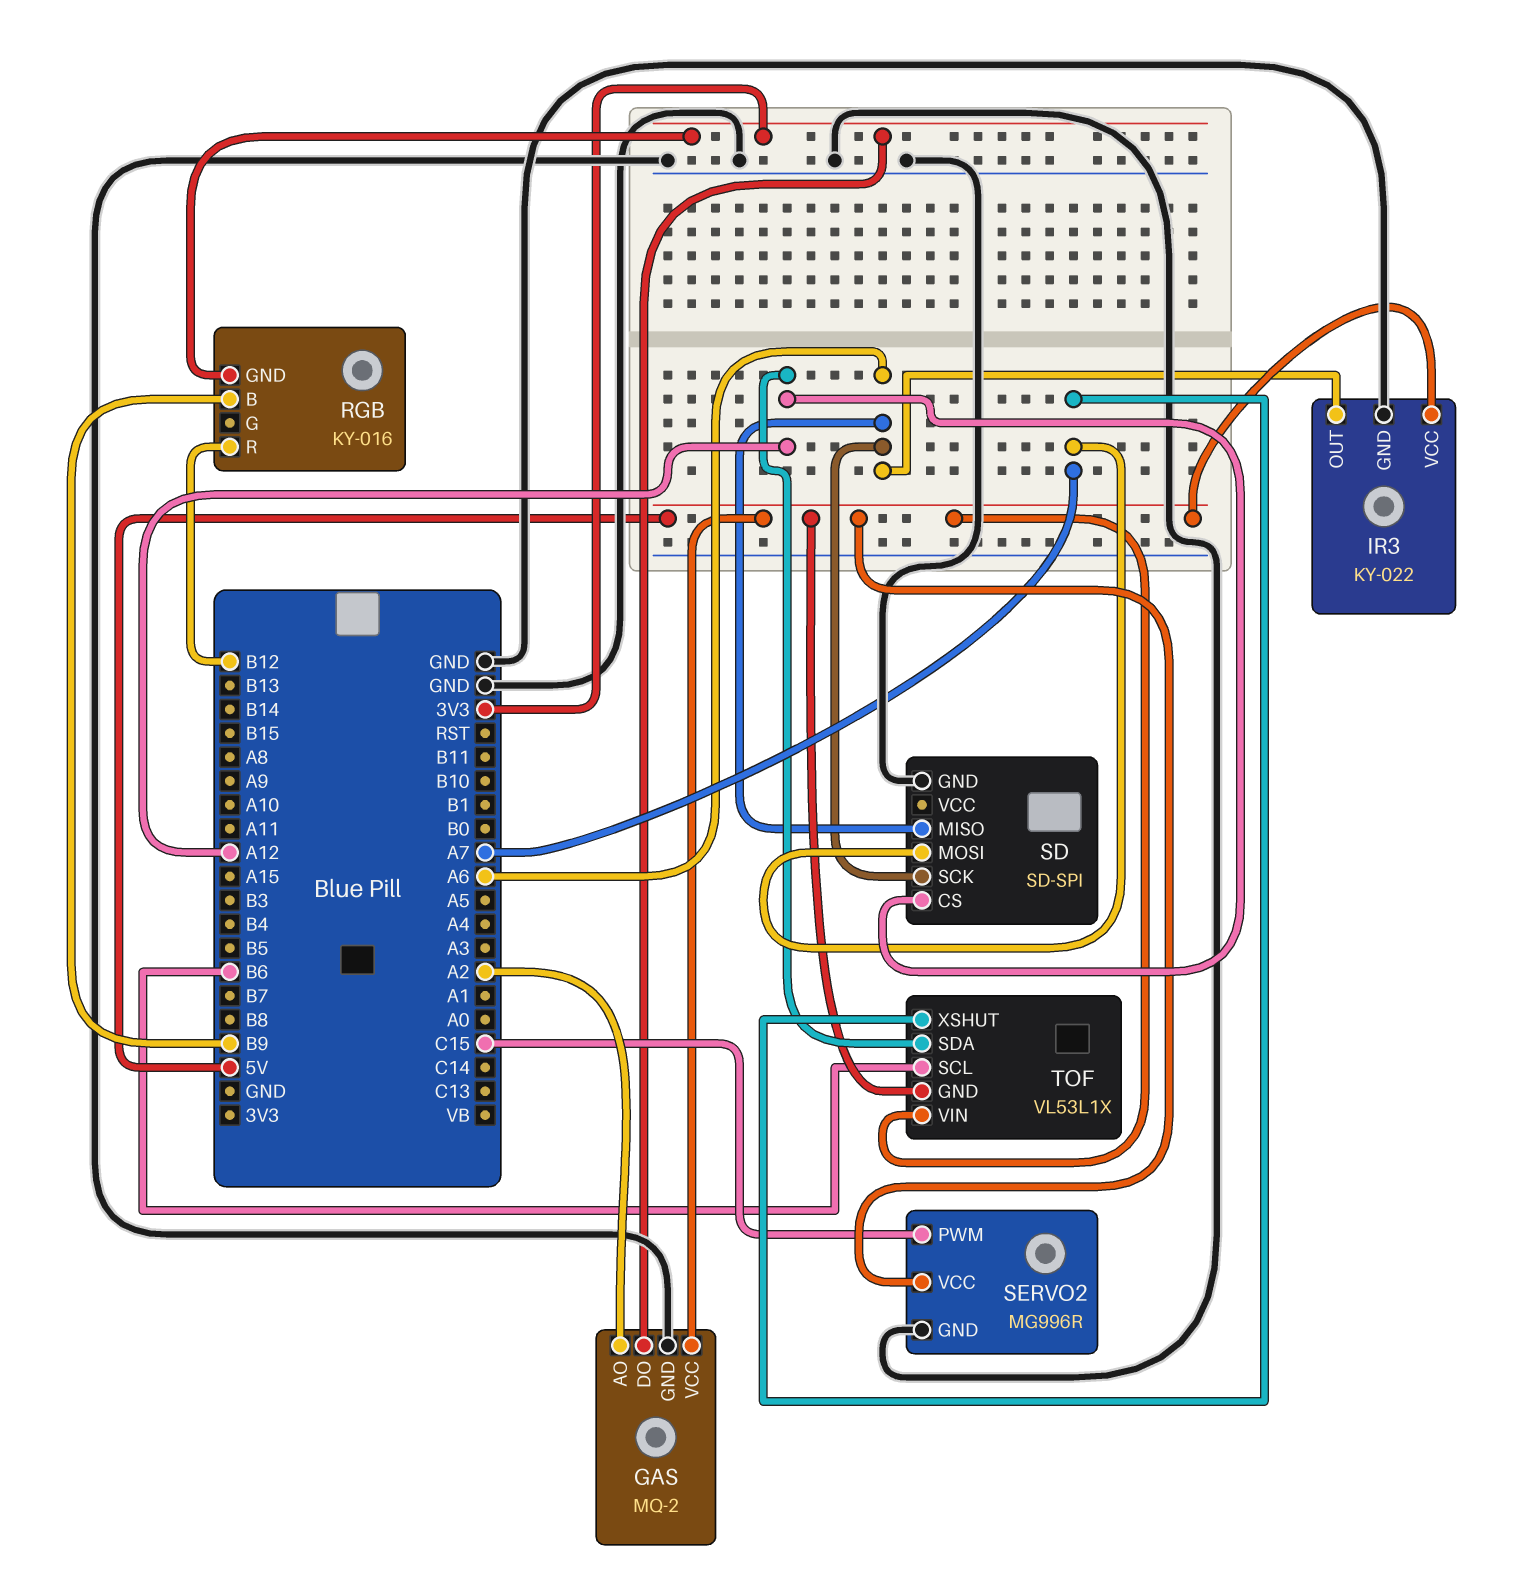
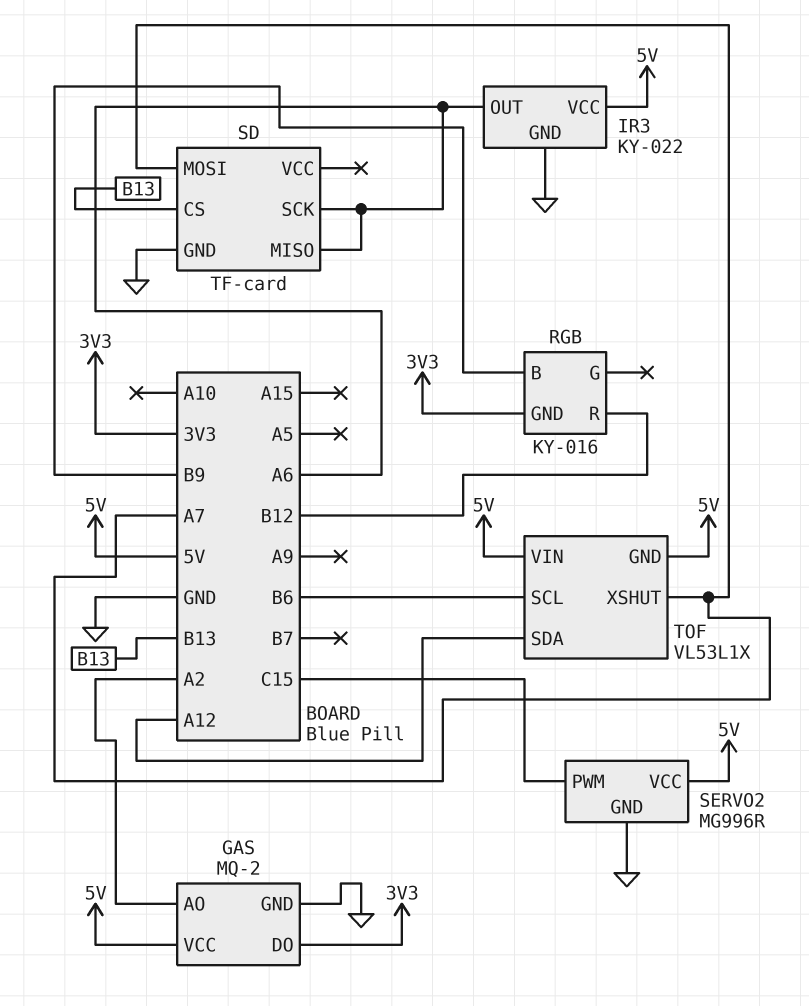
SD: SD-SPI -> TF-card
SD pin CS: A12 -> B13

